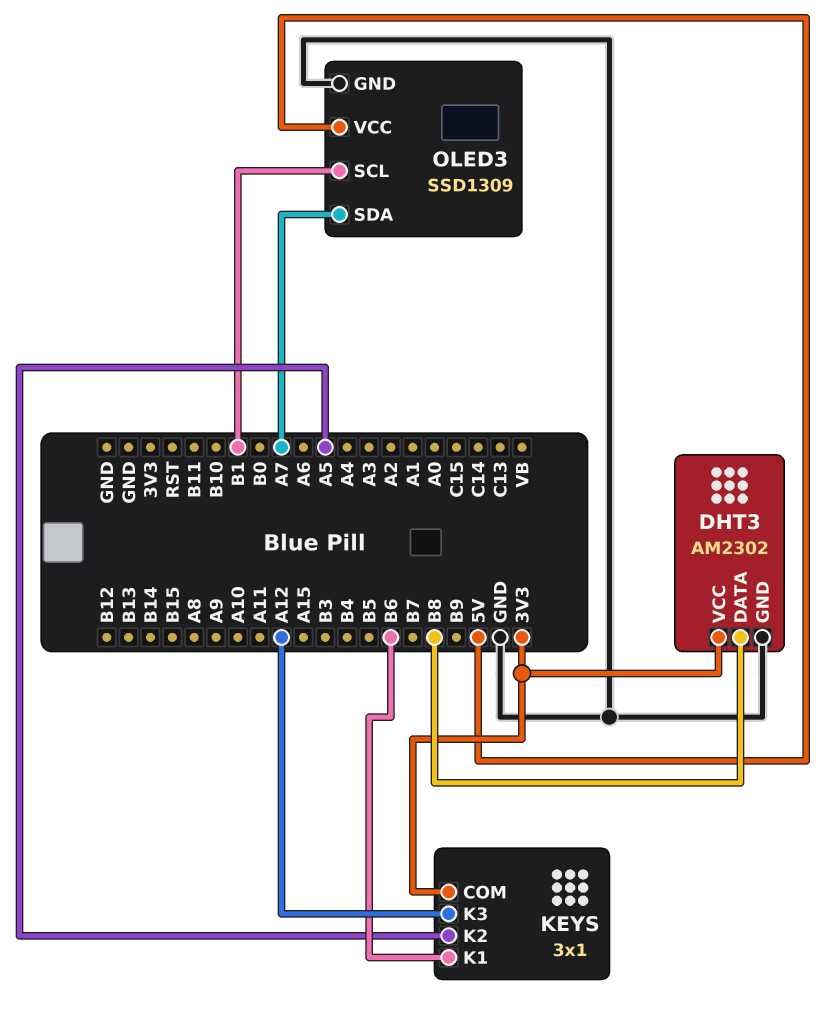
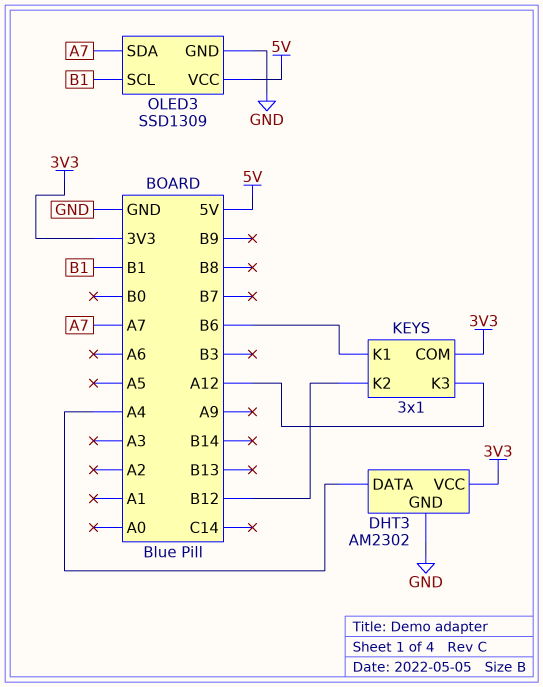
DHT3 pin DATA: B8 -> A4
KEYS pin K2: A5 -> B12

